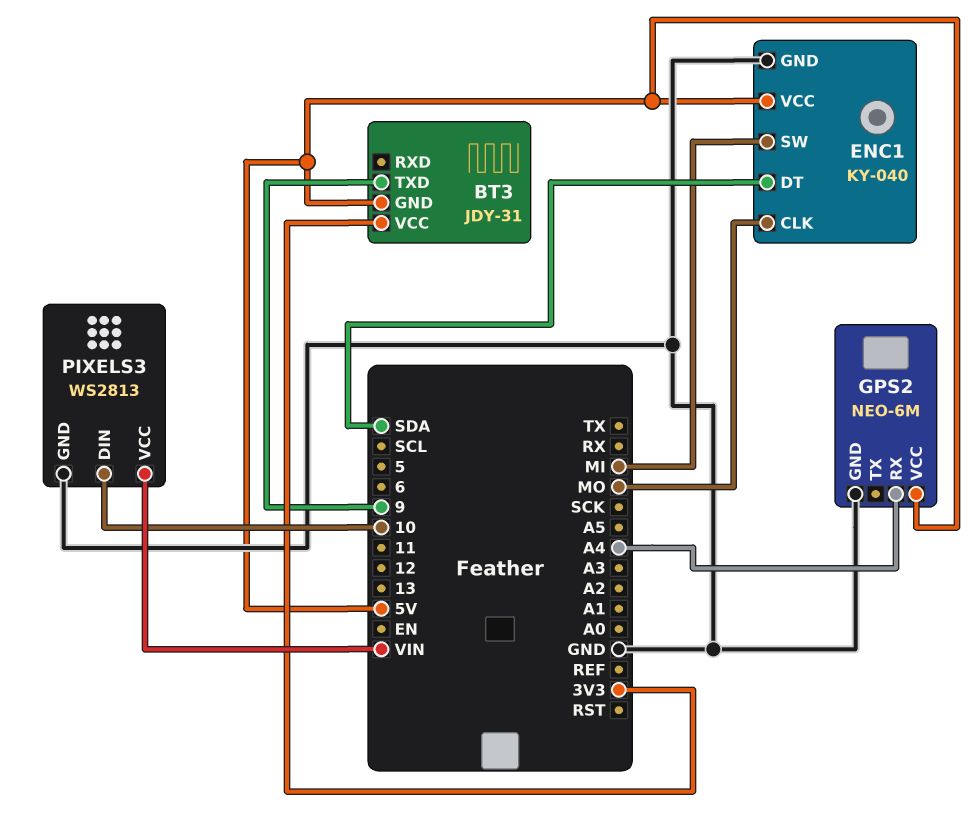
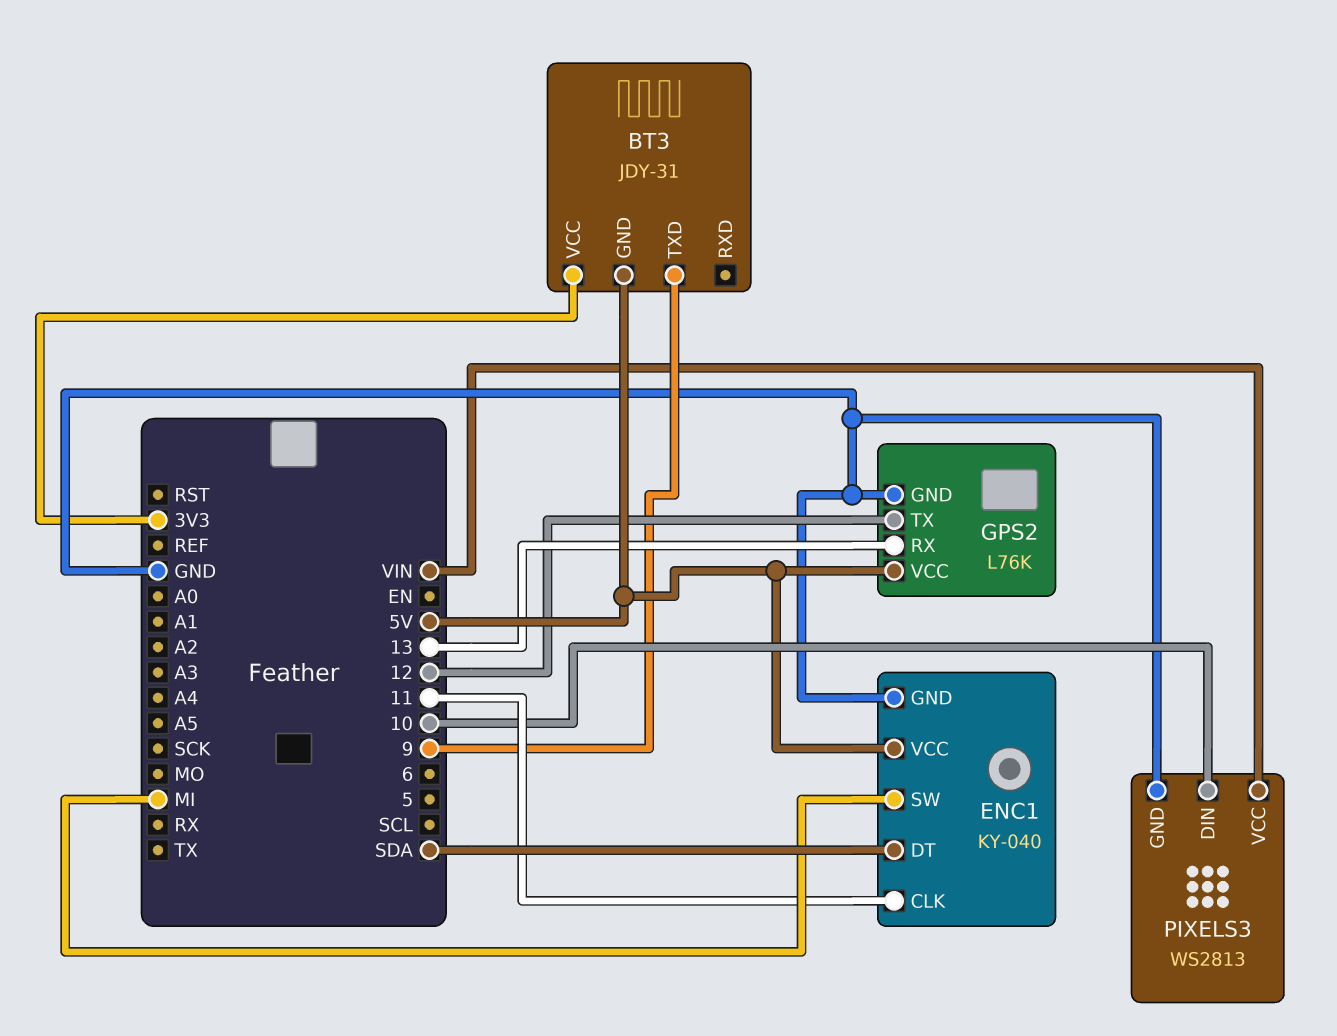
ENC1 pin CLK: MO -> 11
GPS2: NEO-6M -> L76K
GPS2 pin RX: A4 -> 13
GPS2 pin TX: none -> 12

